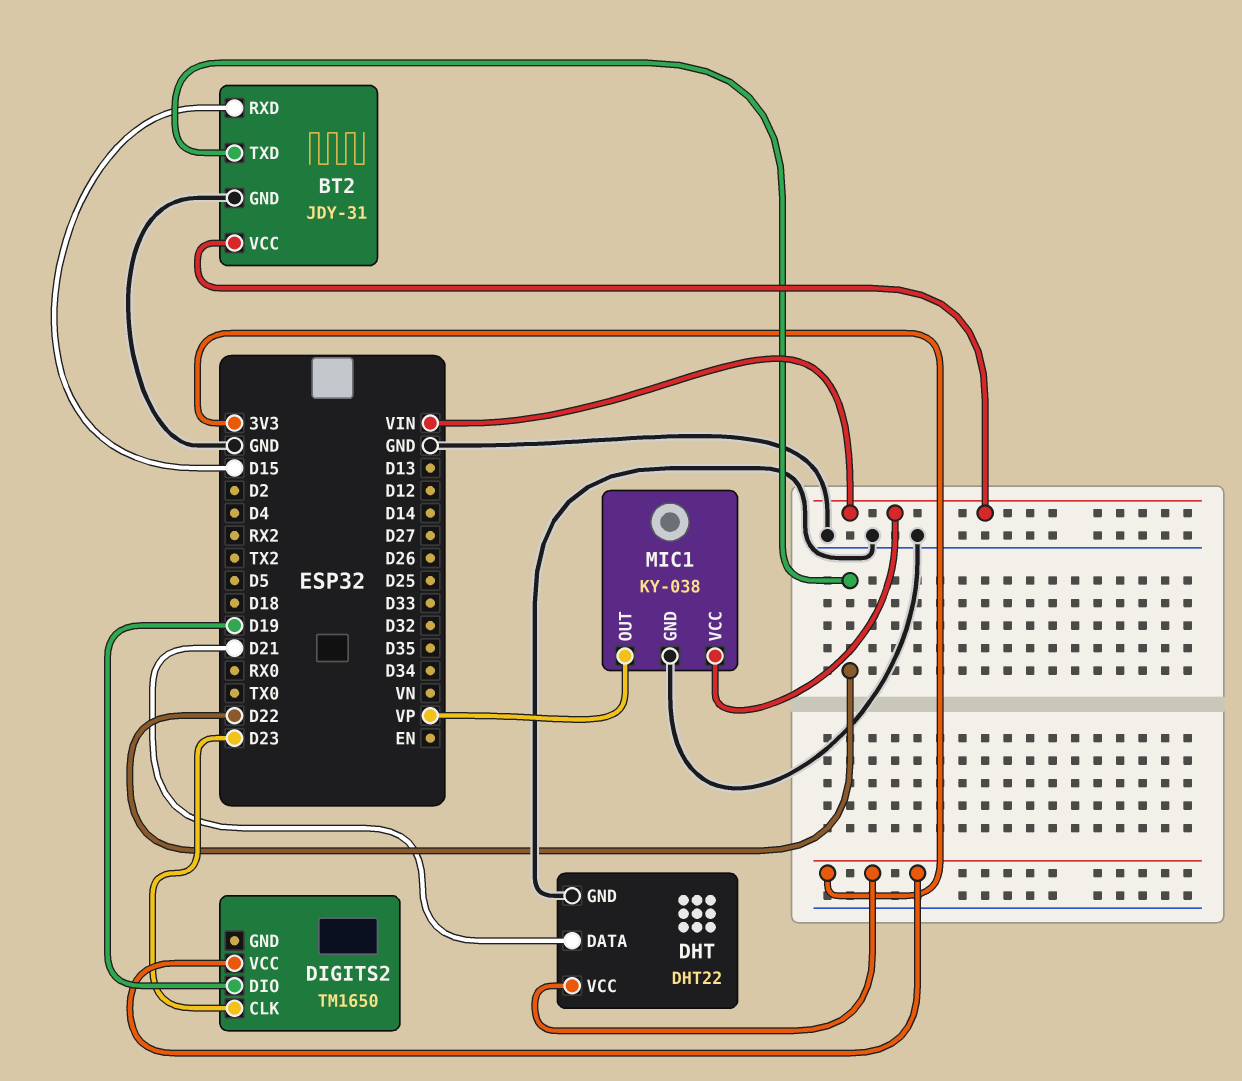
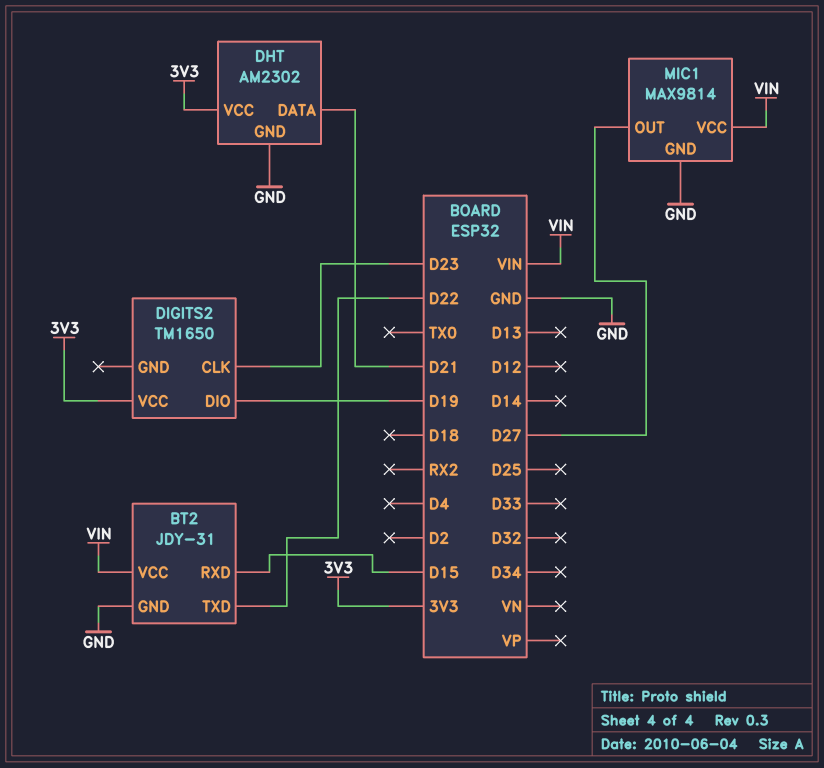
DHT: DHT22 -> AM2302
MIC1: KY-038 -> MAX9814
MIC1 pin OUT: VP -> D27

